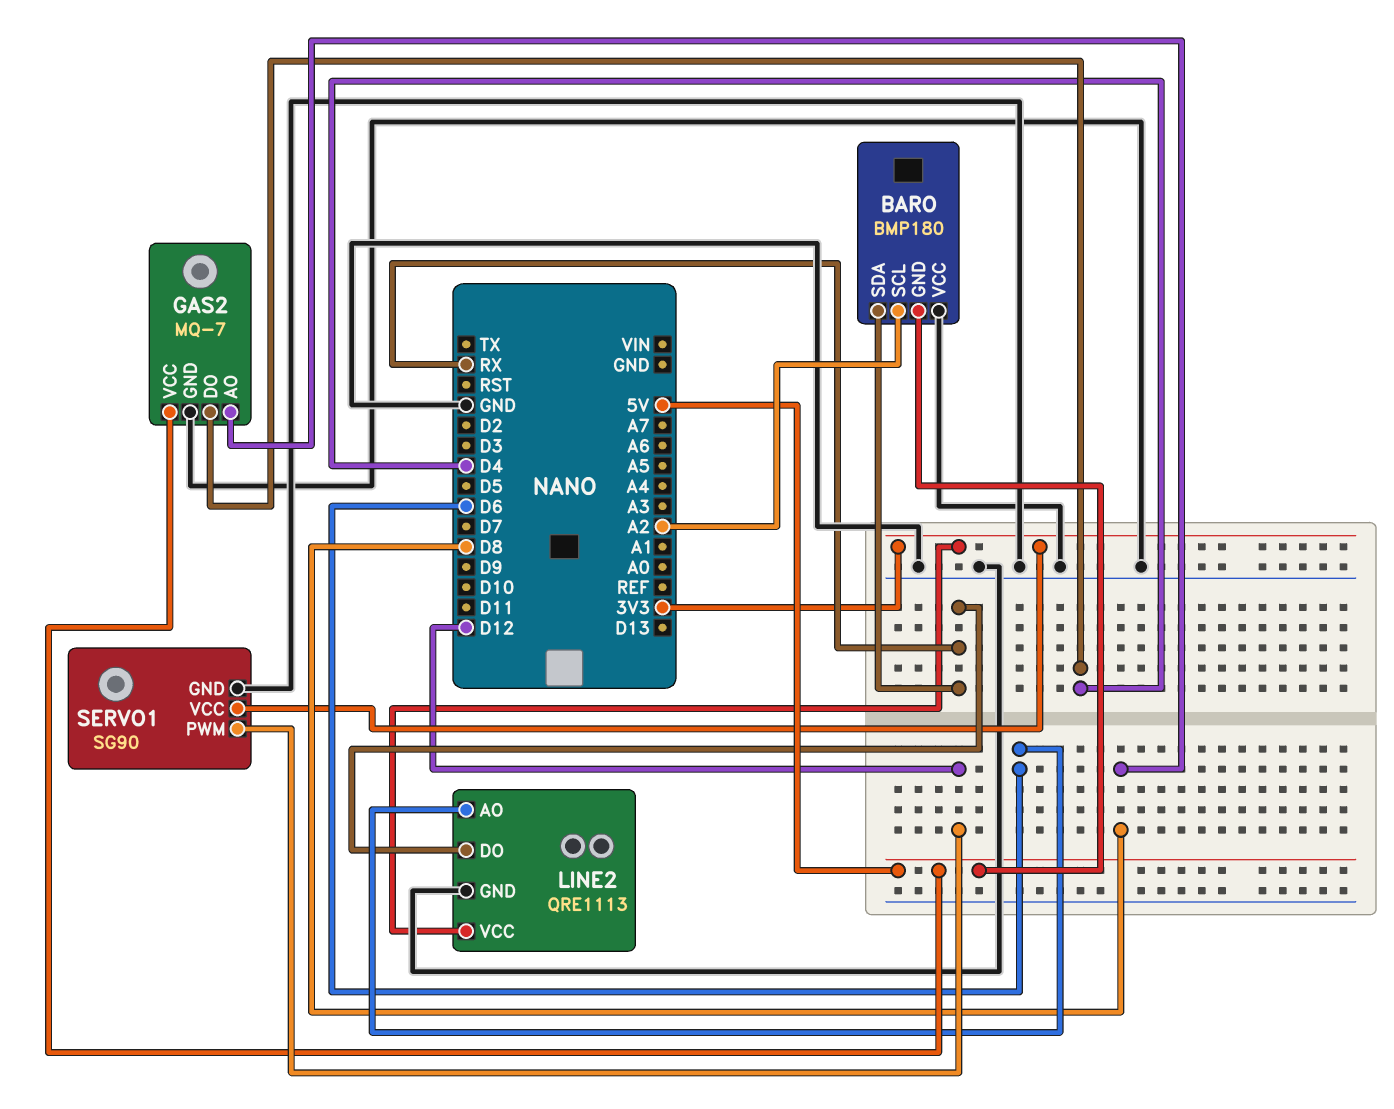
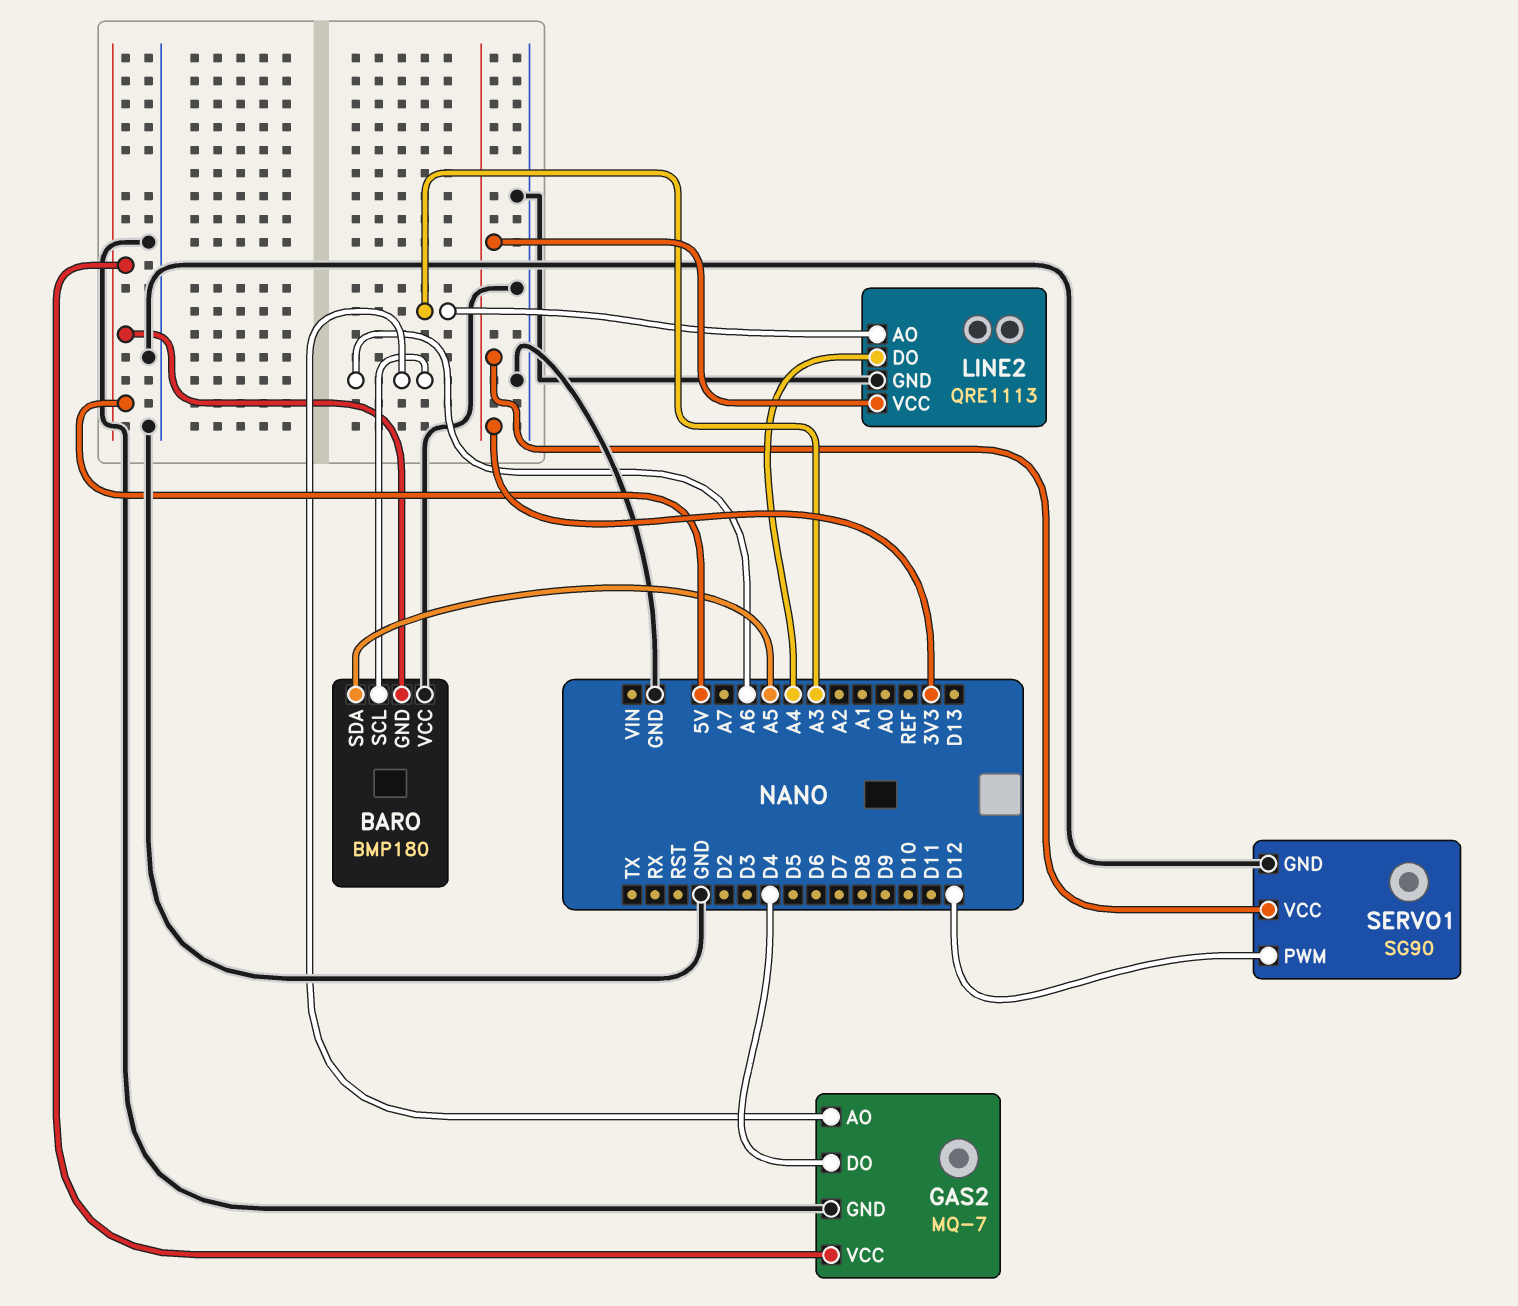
BARO pin SCL: A2 -> A6
BARO pin SDA: RX -> A5
GAS2 pin AO: D8 -> A6
LINE2 pin AO: D6 -> A3
LINE2 pin DO: RX -> A4

